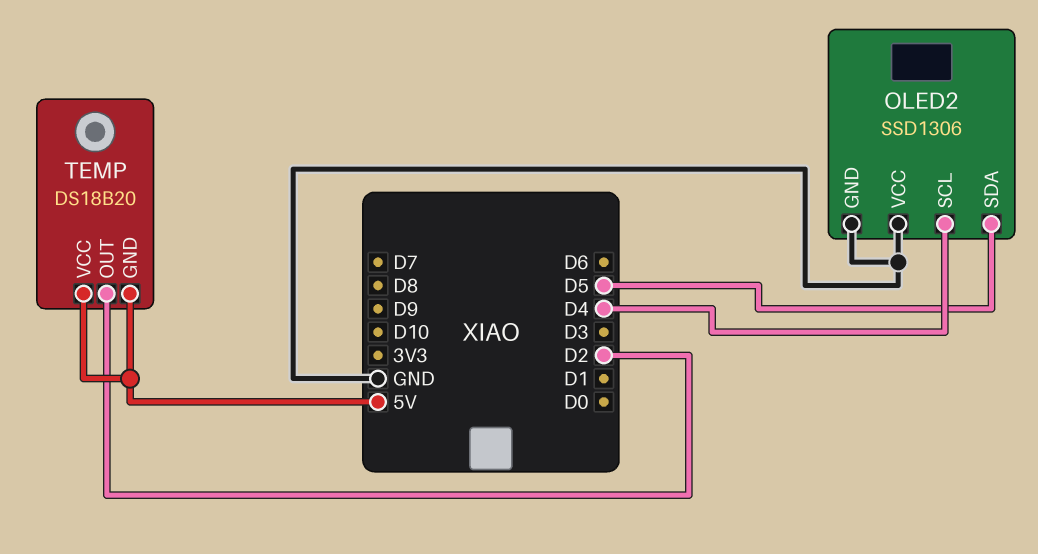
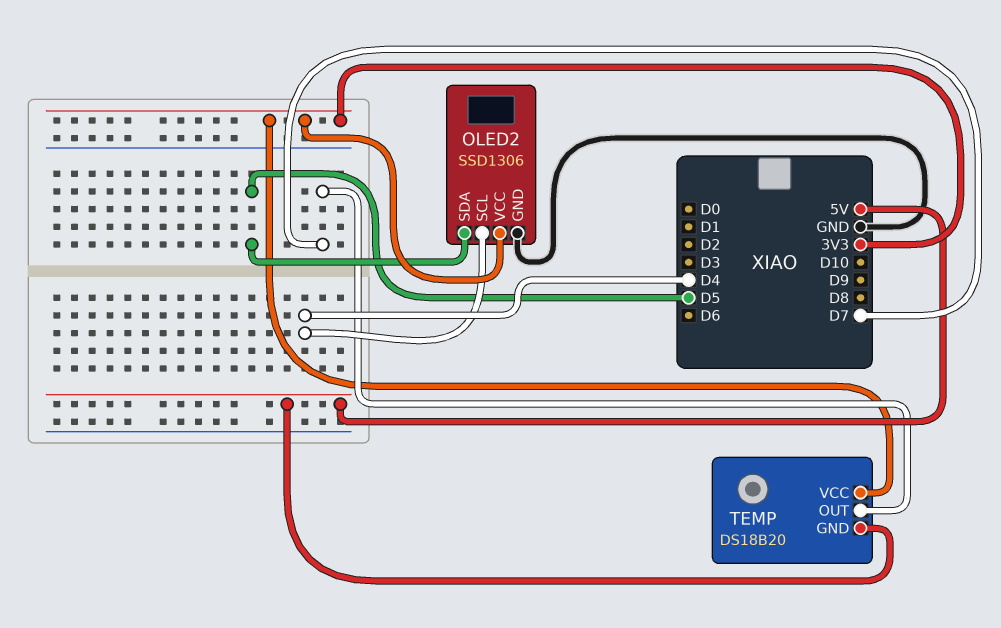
OLED2 pin VCC: GND -> 3V3
TEMP pin OUT: D2 -> D7
TEMP pin VCC: 5V -> 3V3

